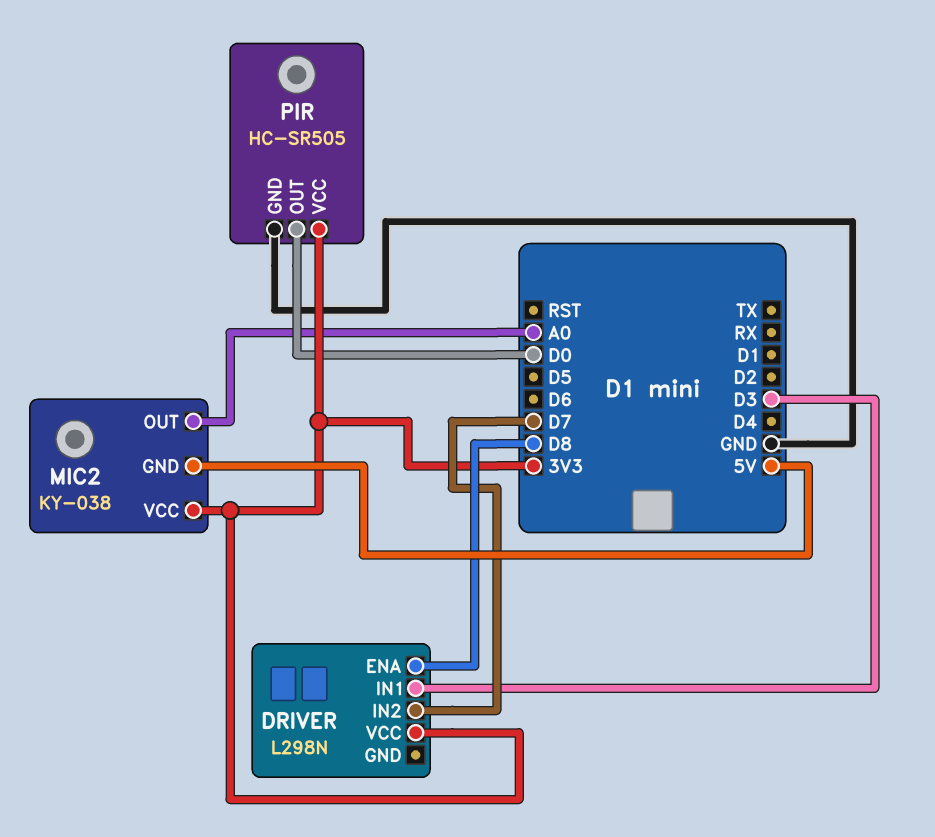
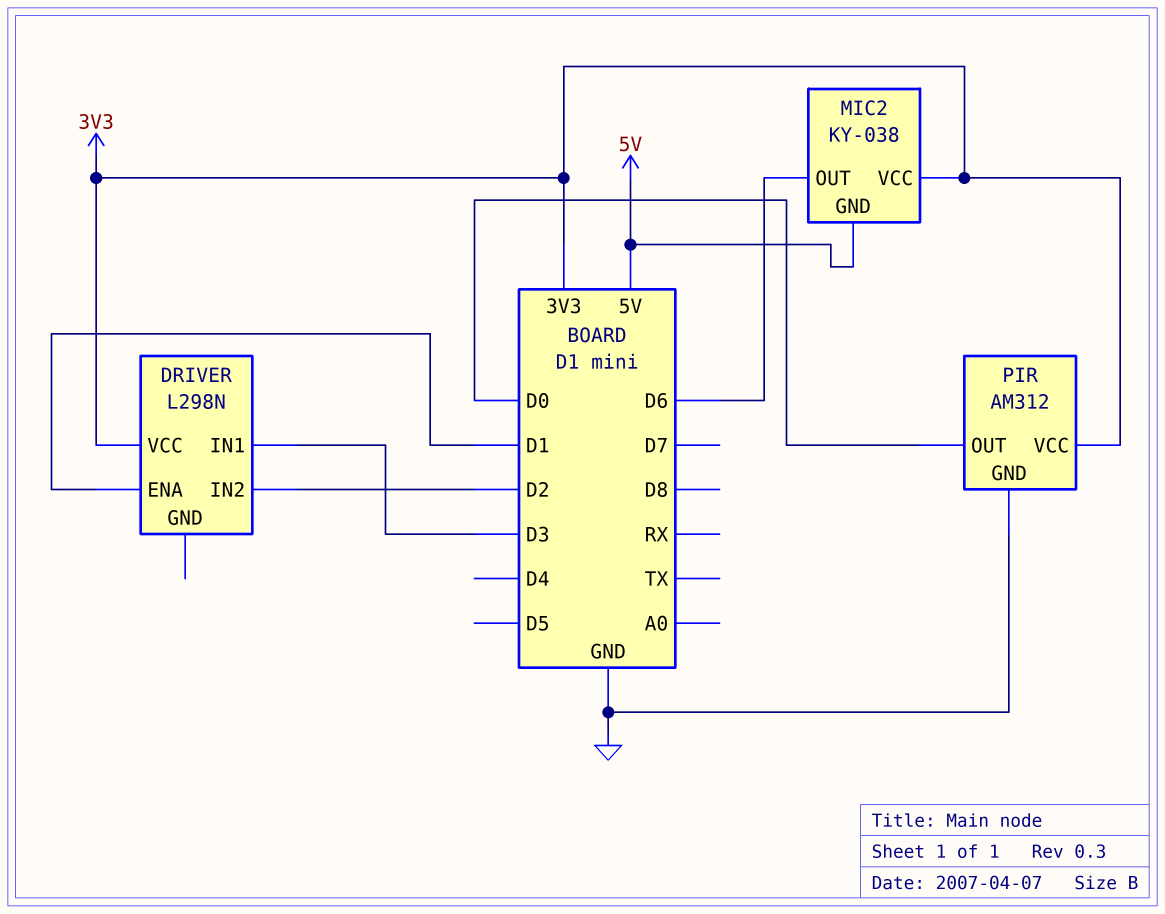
DRIVER pin ENA: D8 -> D1
DRIVER pin IN2: D7 -> D2
MIC2 pin OUT: A0 -> D6
PIR: HC-SR505 -> AM312

